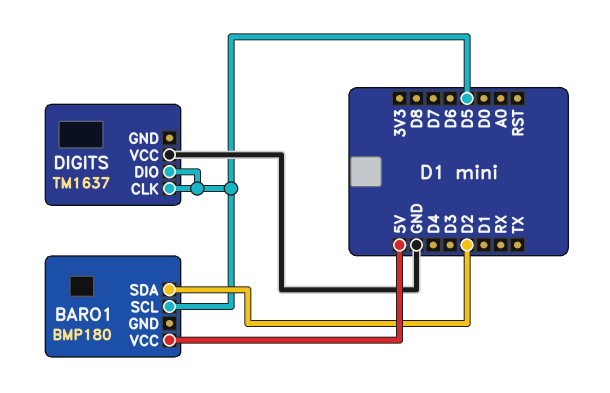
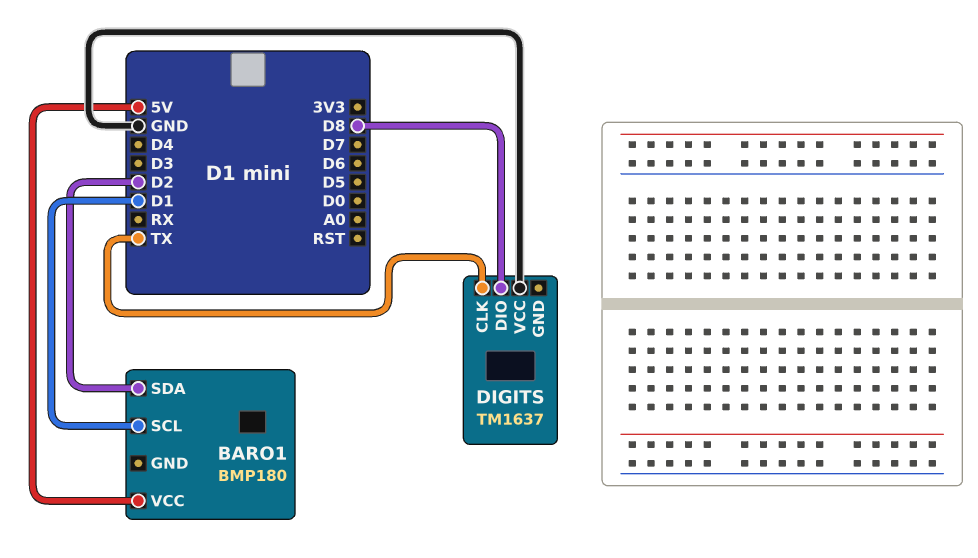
BARO1 pin SCL: D5 -> D1
DIGITS pin CLK: D5 -> TX
DIGITS pin DIO: D5 -> D8

